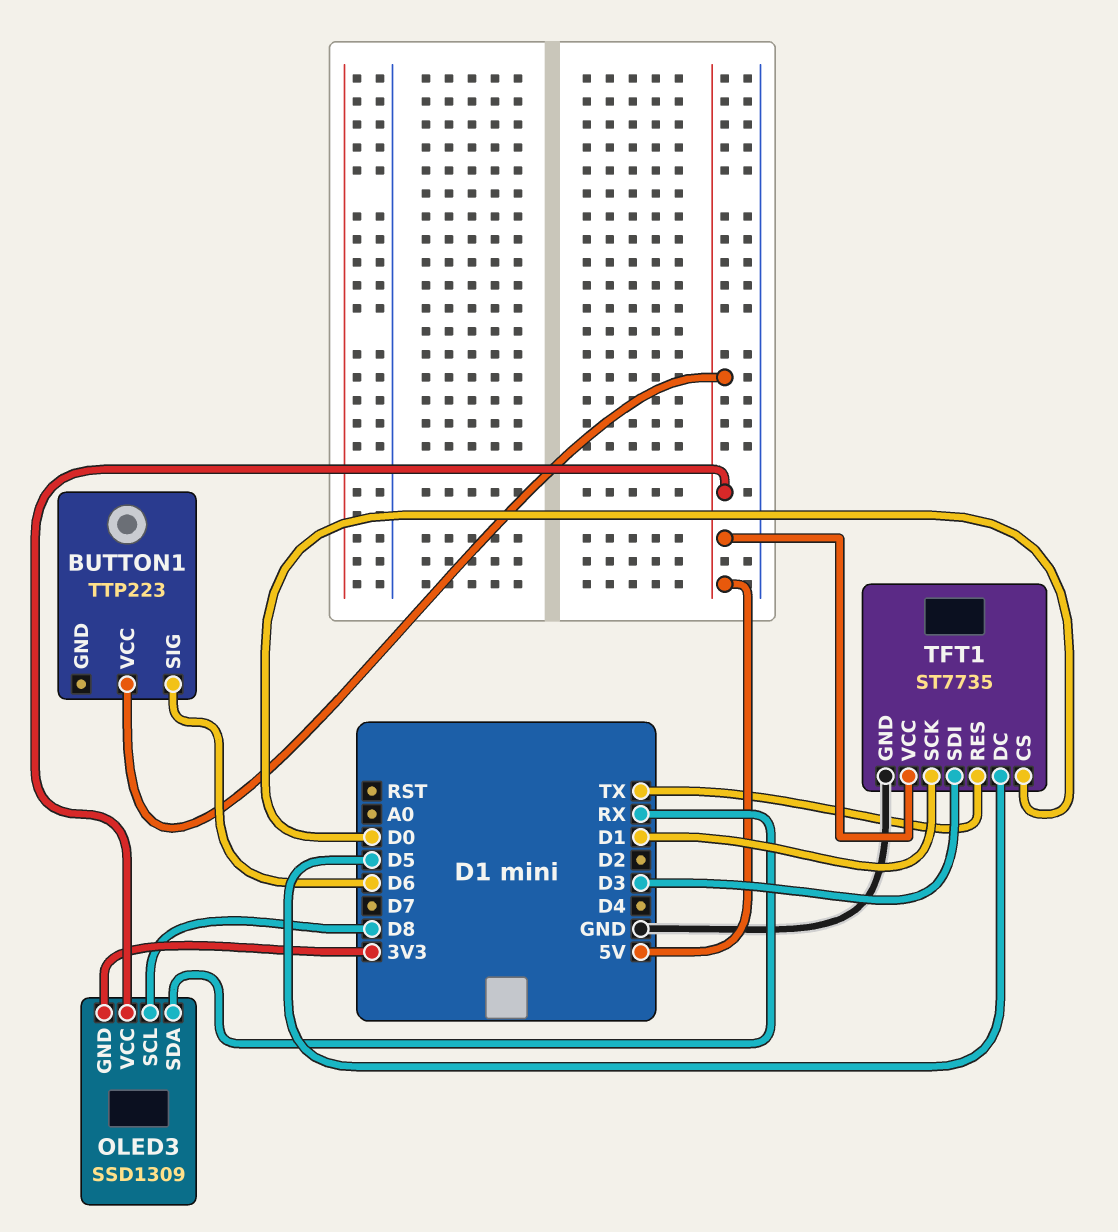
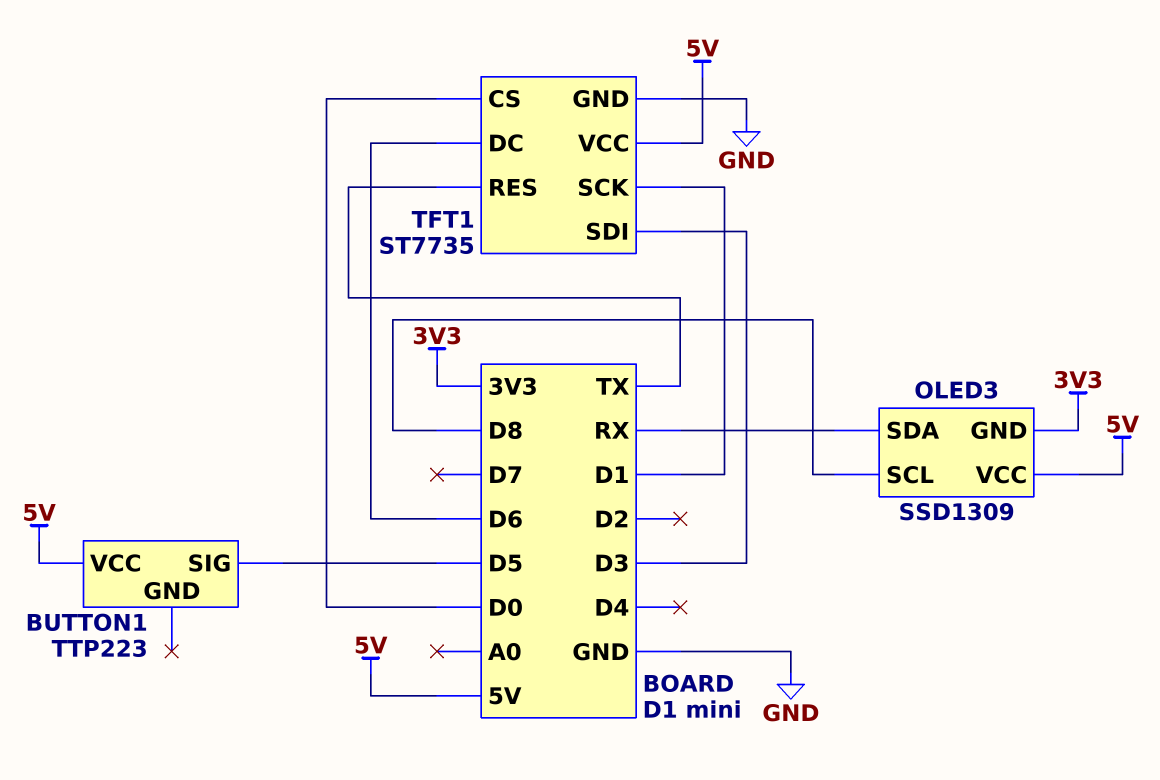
BUTTON1 pin SIG: D6 -> D5
TFT1 pin DC: D5 -> D6

